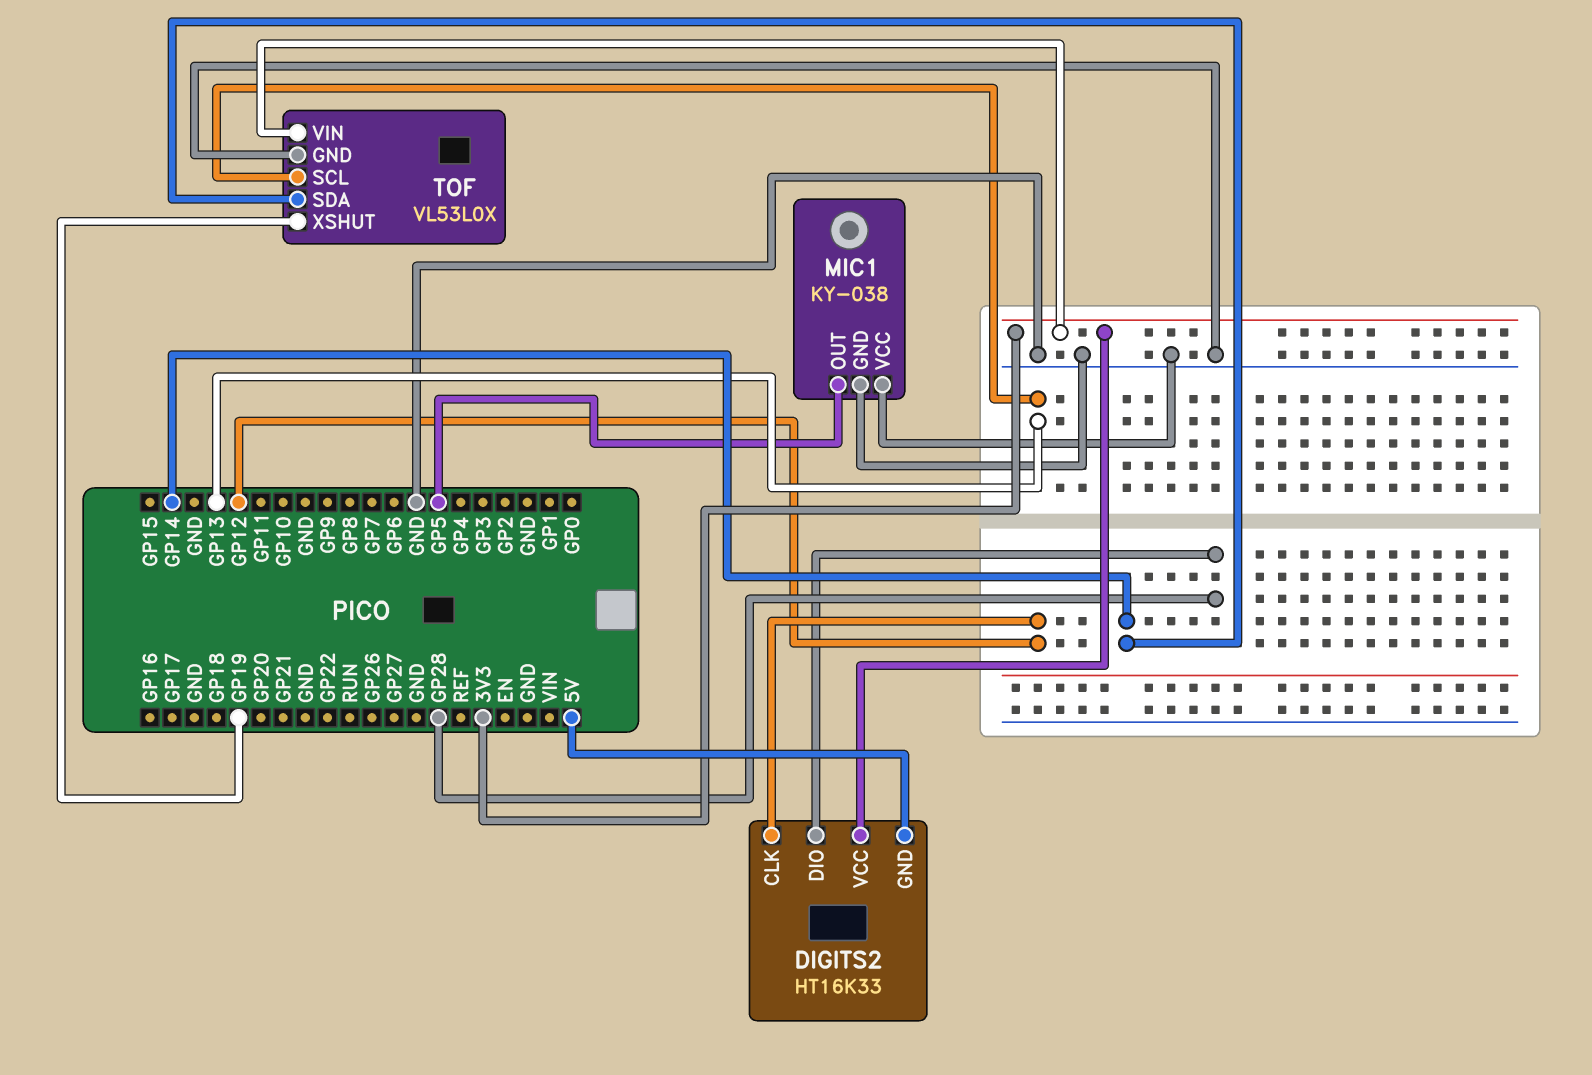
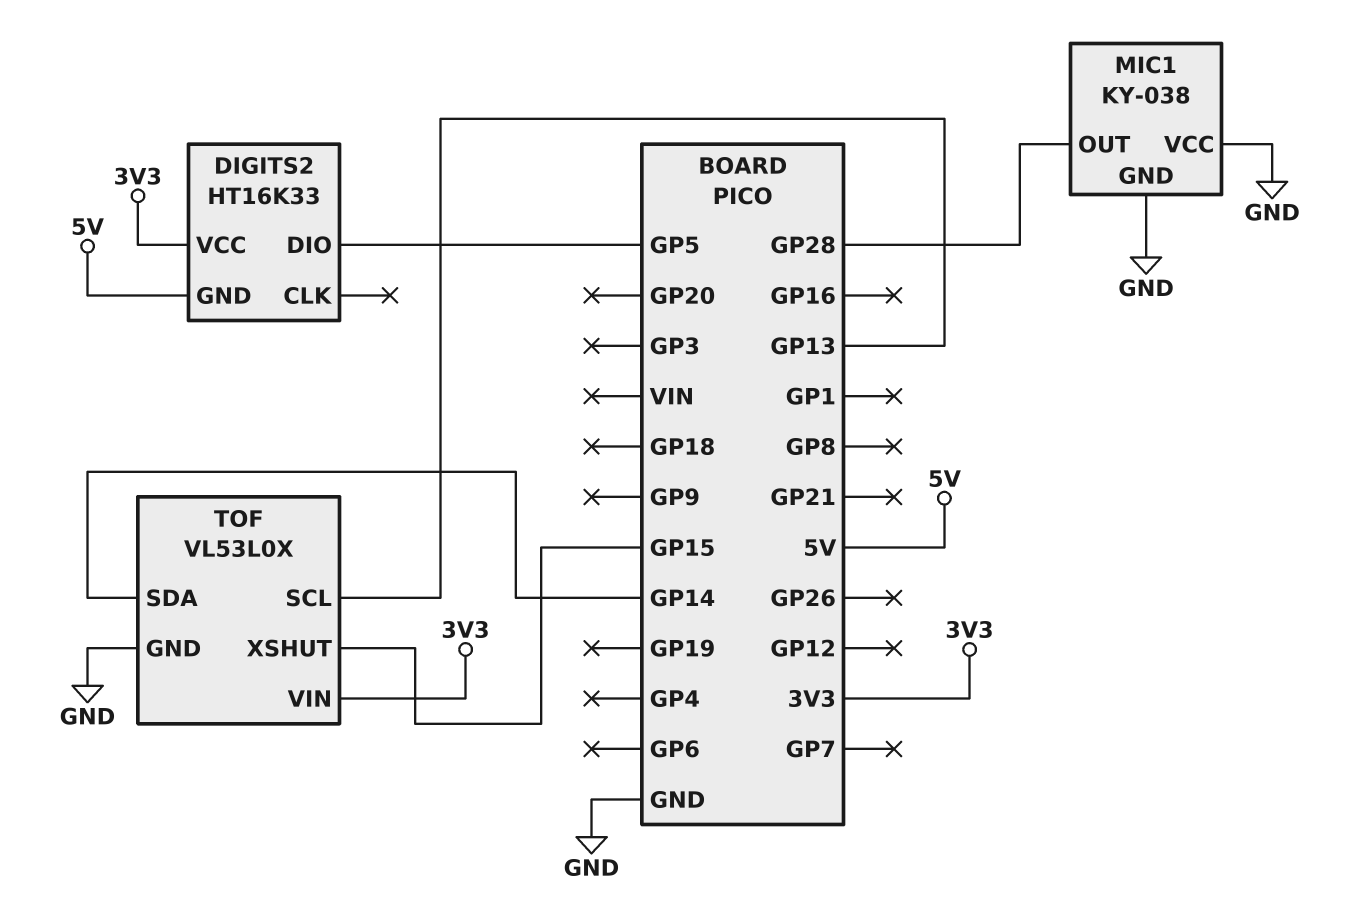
DIGITS2 pin CLK: GP12 -> none
DIGITS2 pin DIO: GP28 -> GP5
MIC1 pin OUT: GP5 -> GP28
TOF pin XSHUT: GP19 -> GP15

